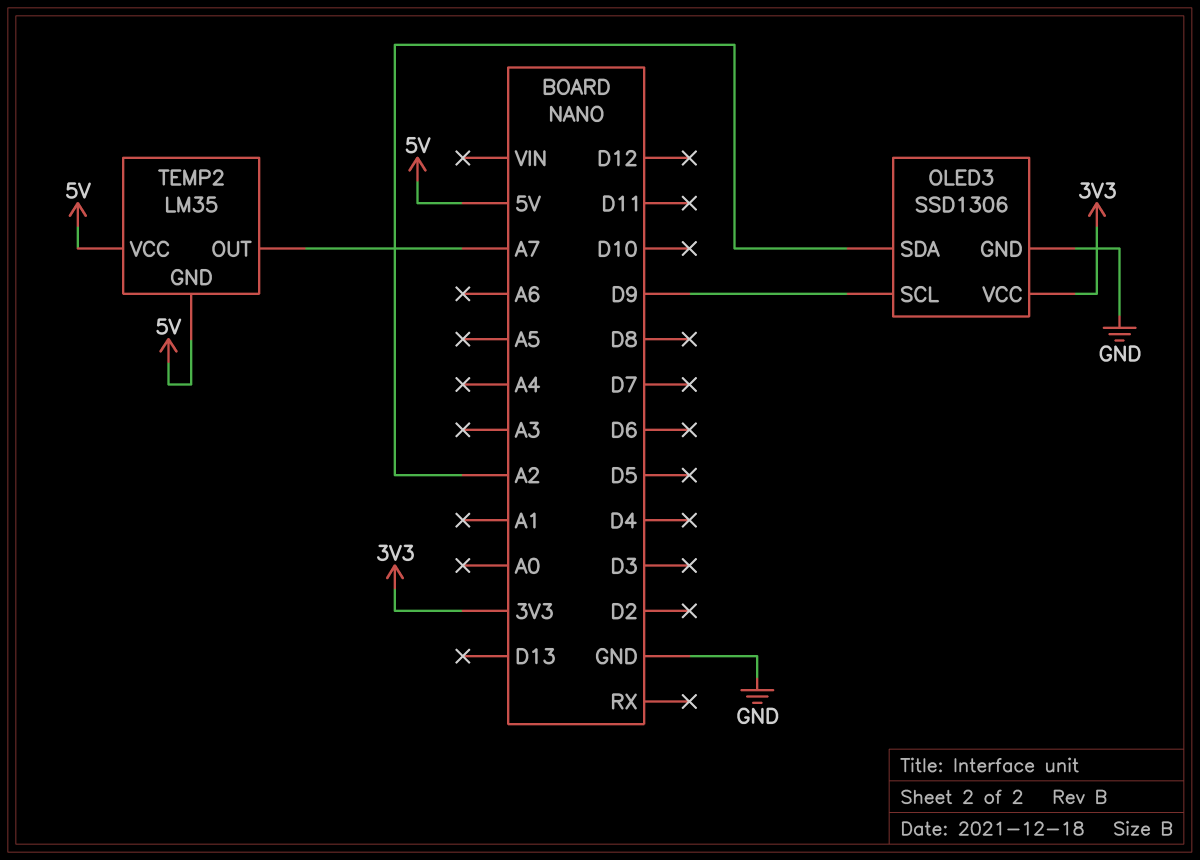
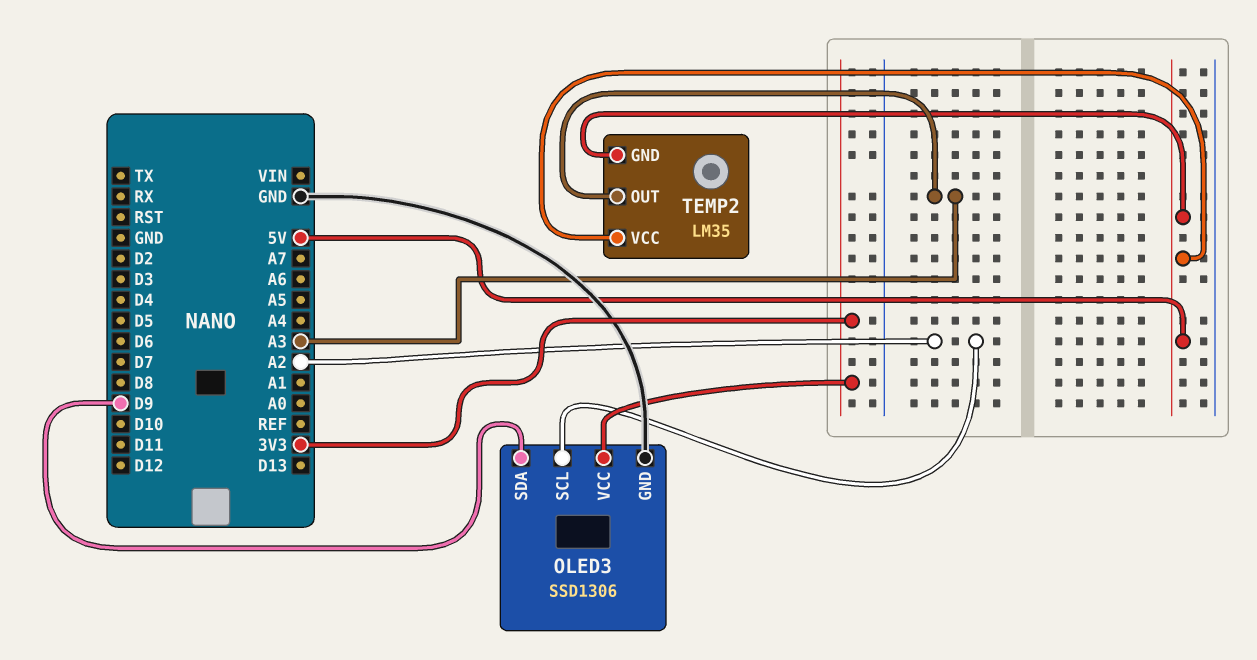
OLED3 pin SCL: D9 -> A2
OLED3 pin SDA: A2 -> D9
TEMP2 pin OUT: A7 -> A3

